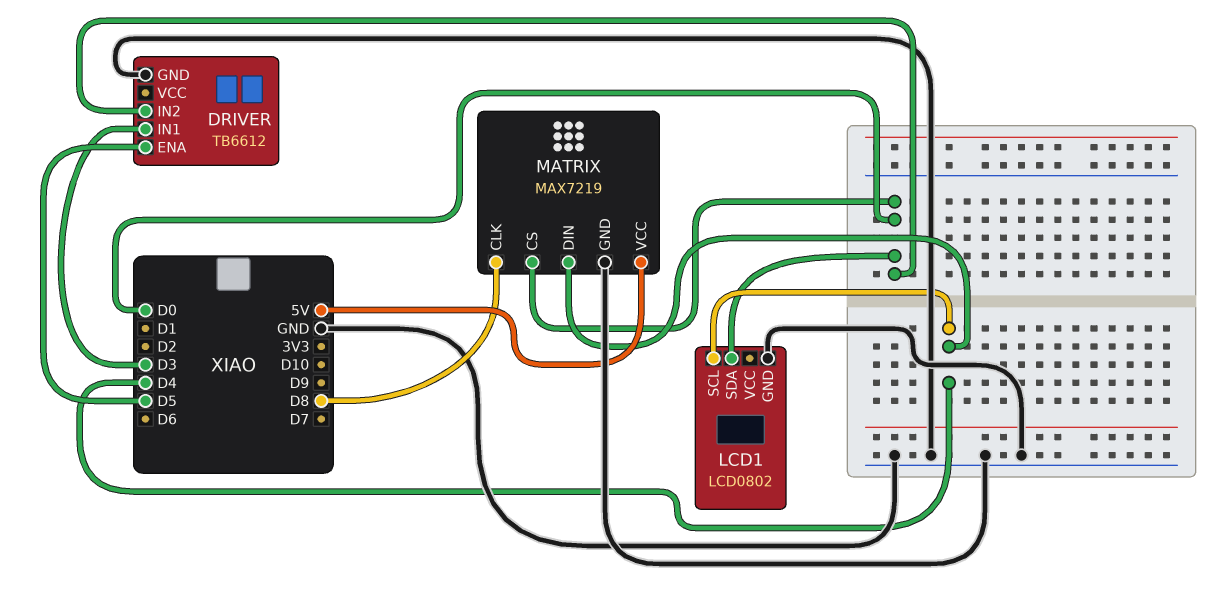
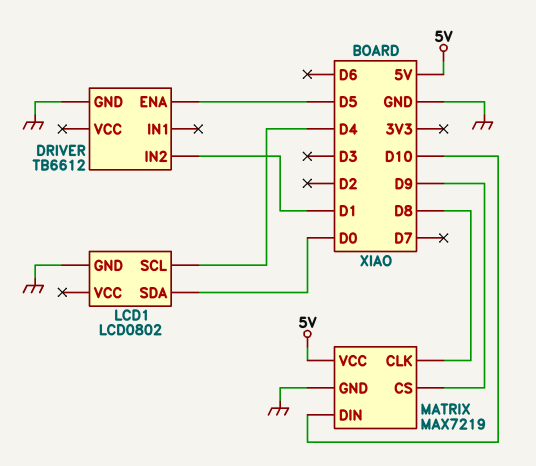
DRIVER pin IN1: D3 -> none
DRIVER pin IN2: D0 -> D1
MATRIX pin CS: D0 -> D9
MATRIX pin DIN: D4 -> D10

